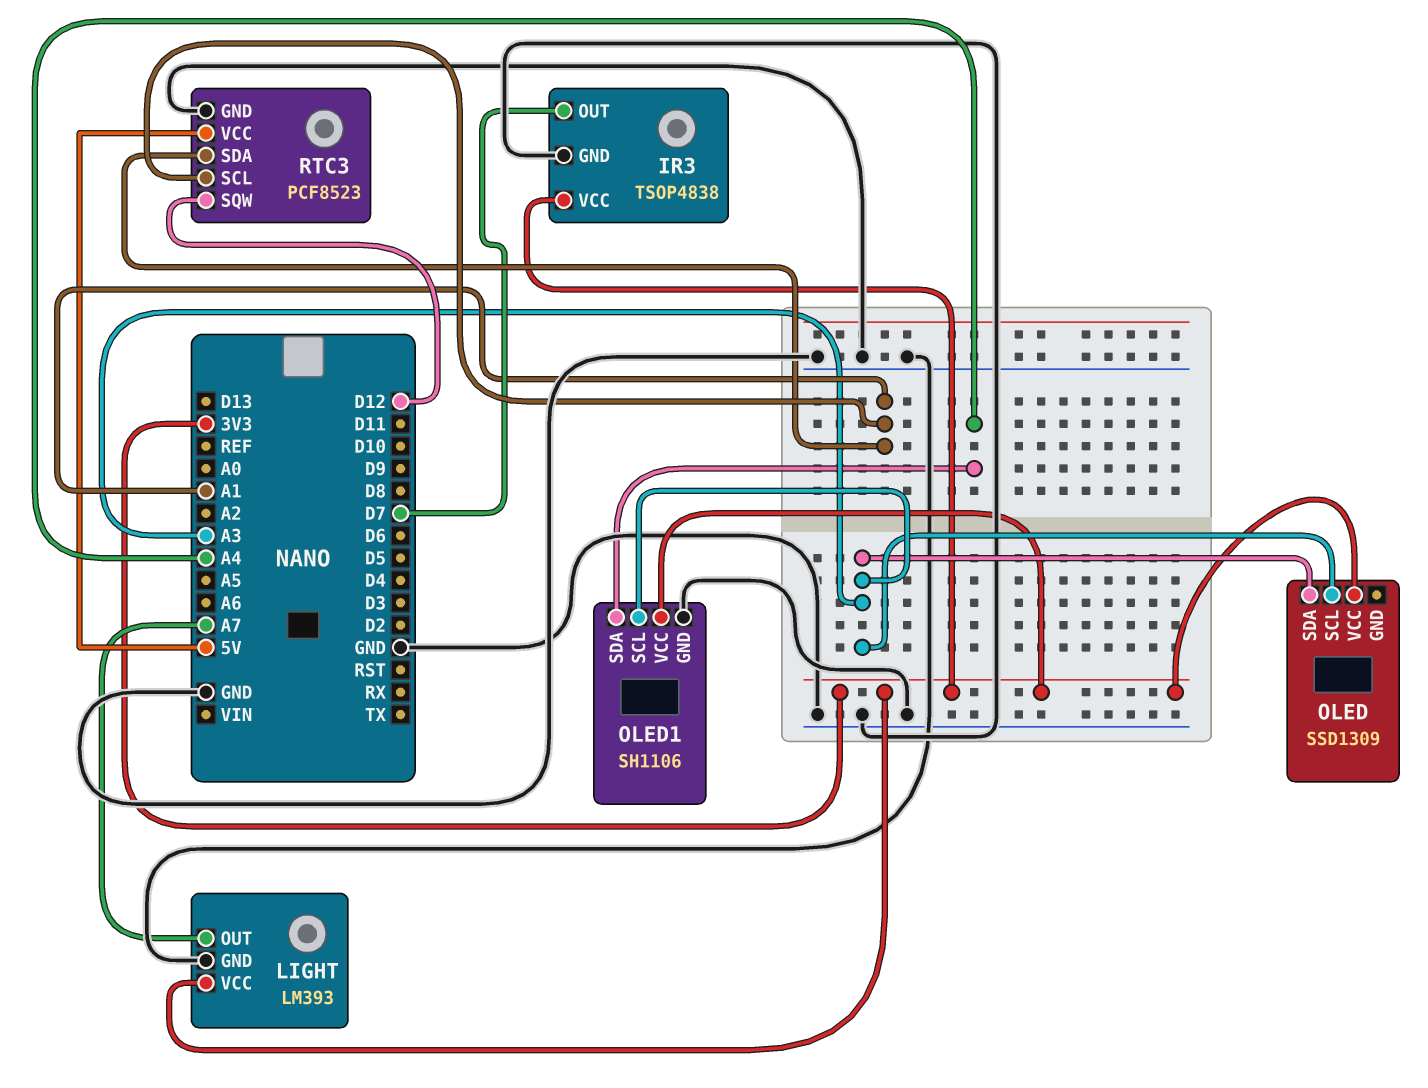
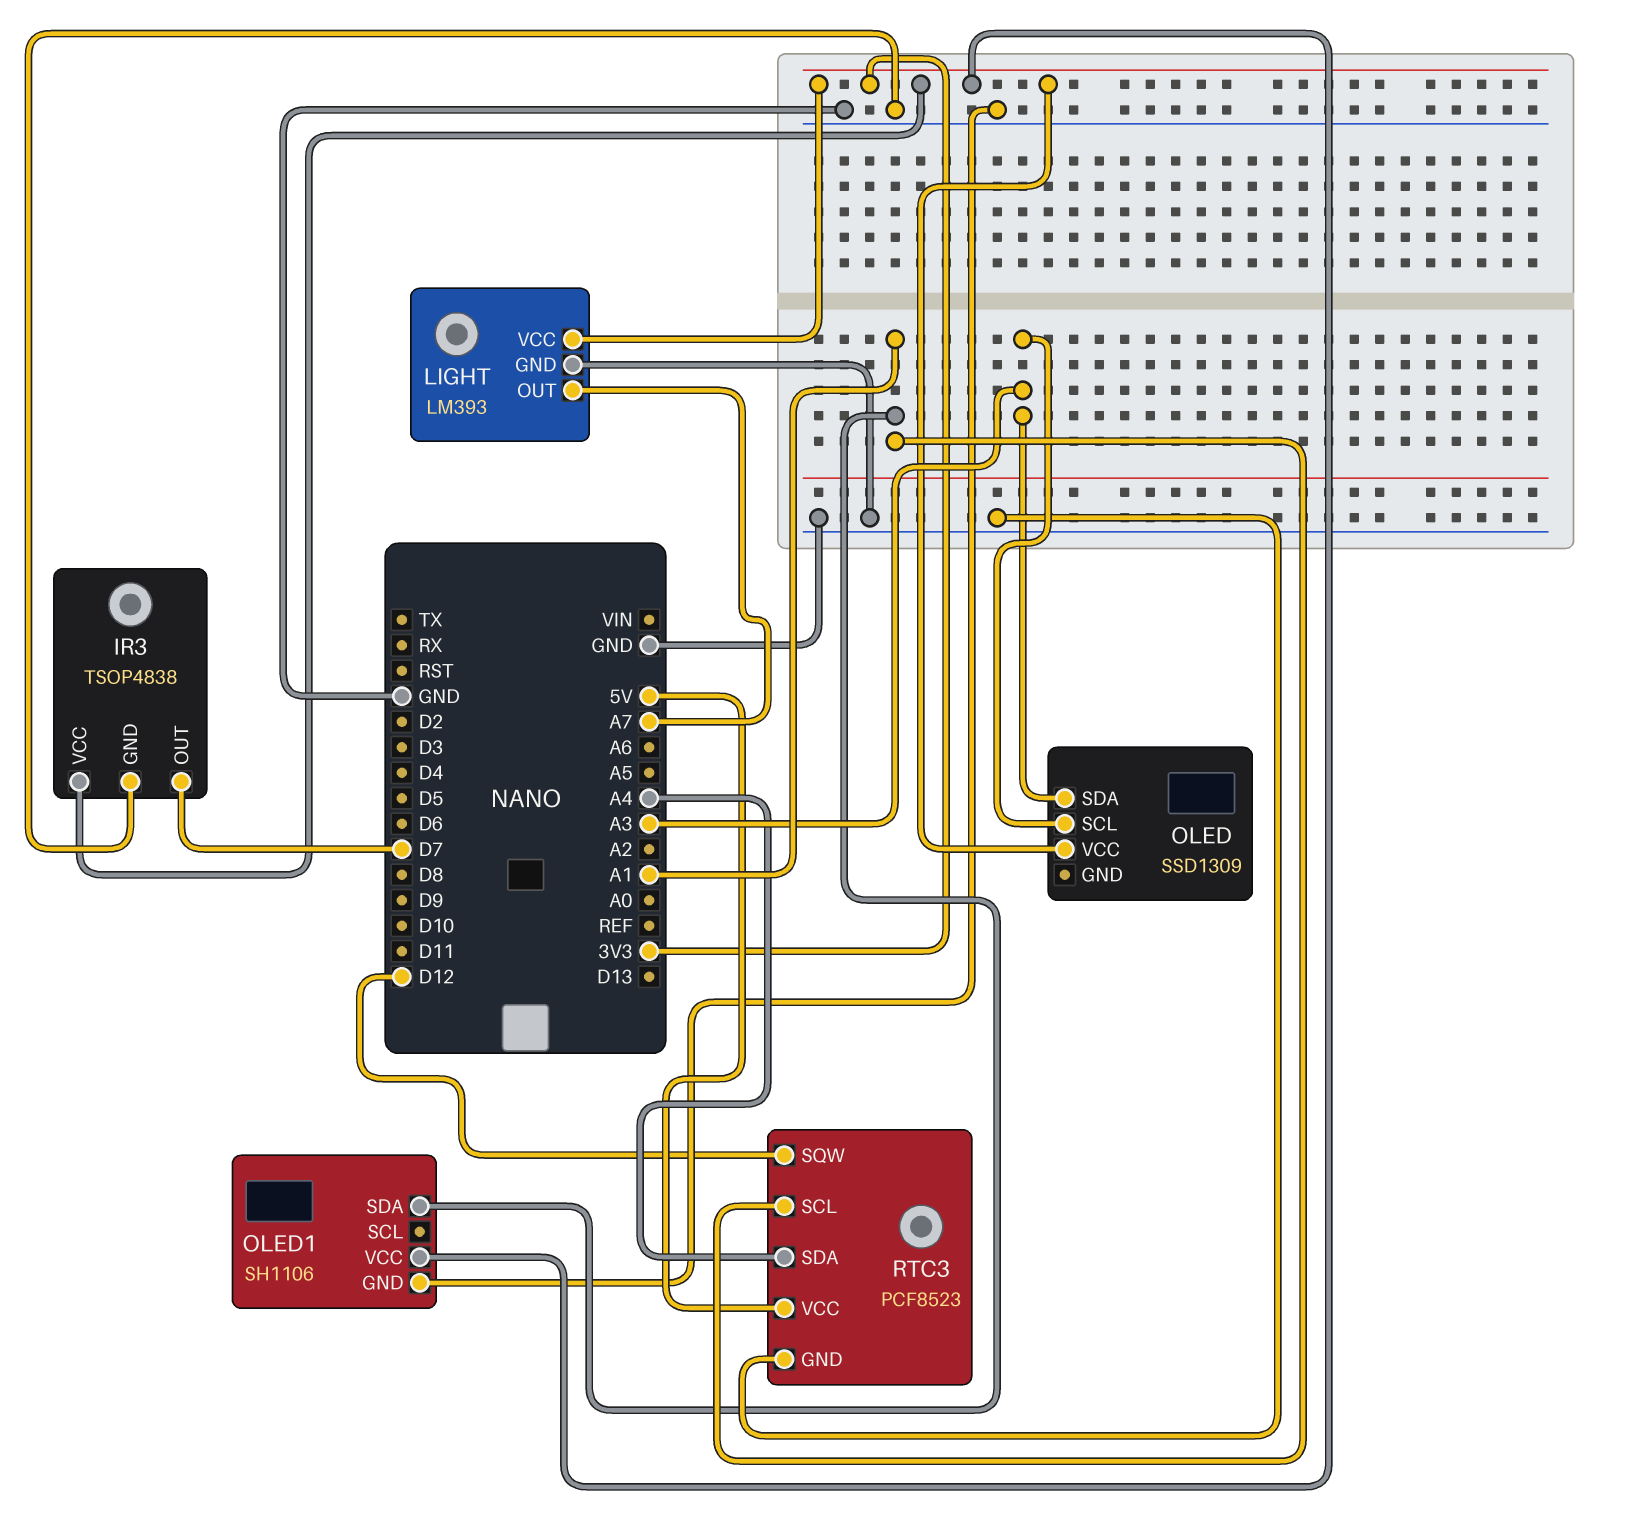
OLED1 pin SCL: A3 -> none
OLED1 pin SDA: A4 -> A1
RTC3 pin SDA: A1 -> A4

